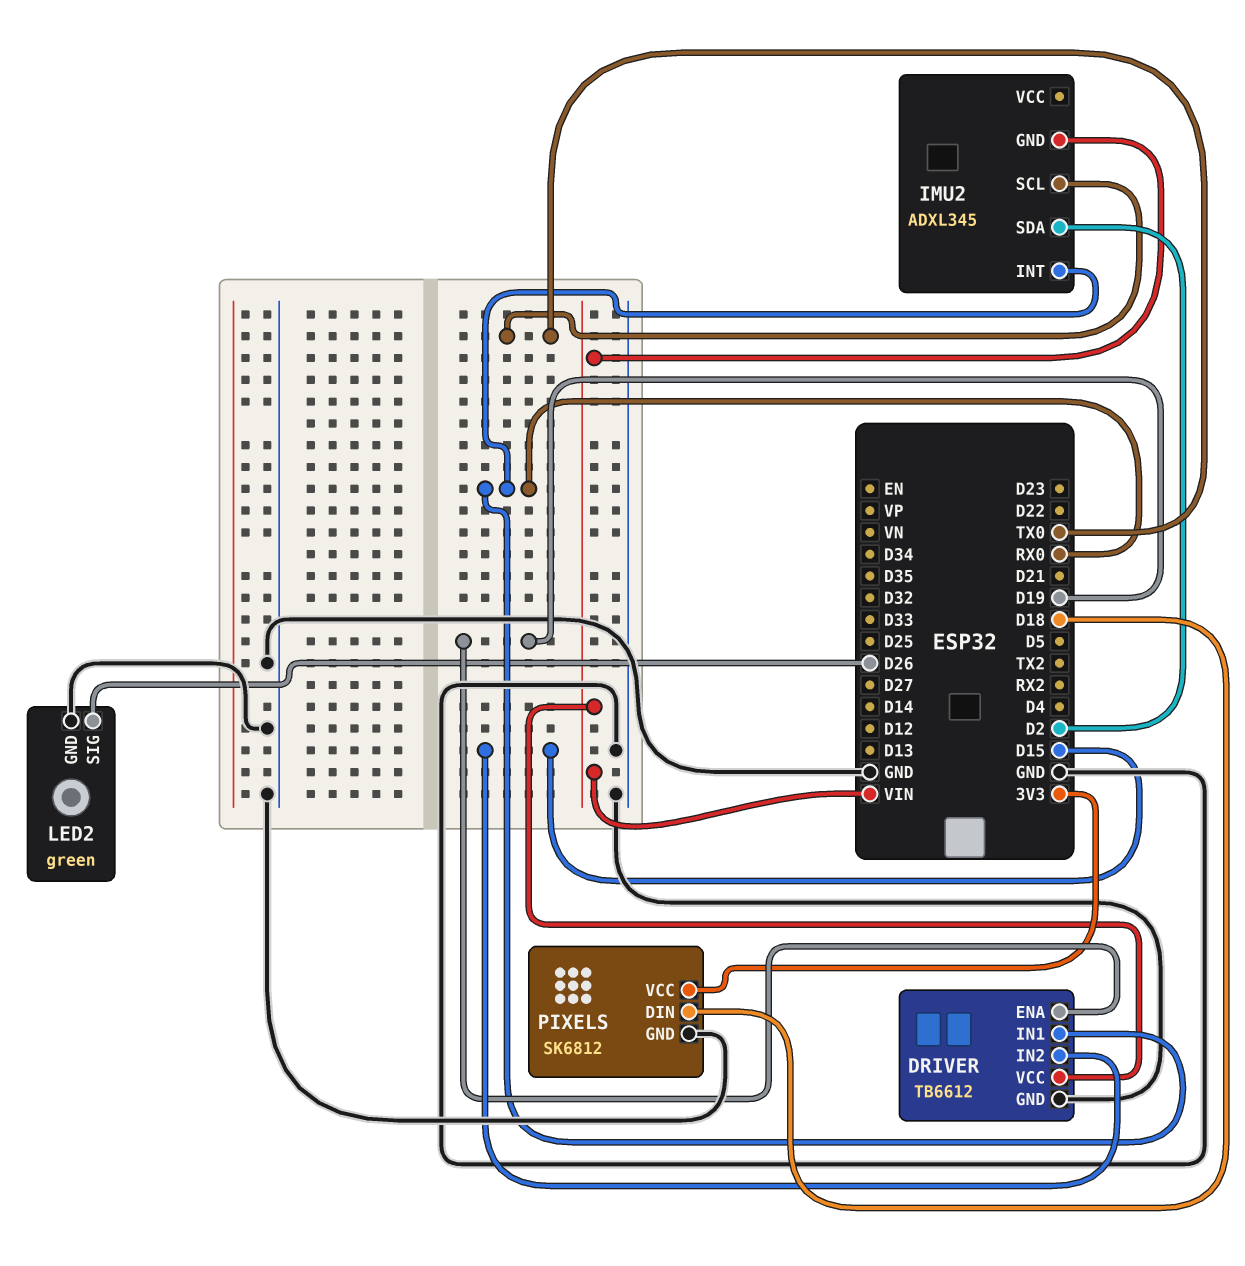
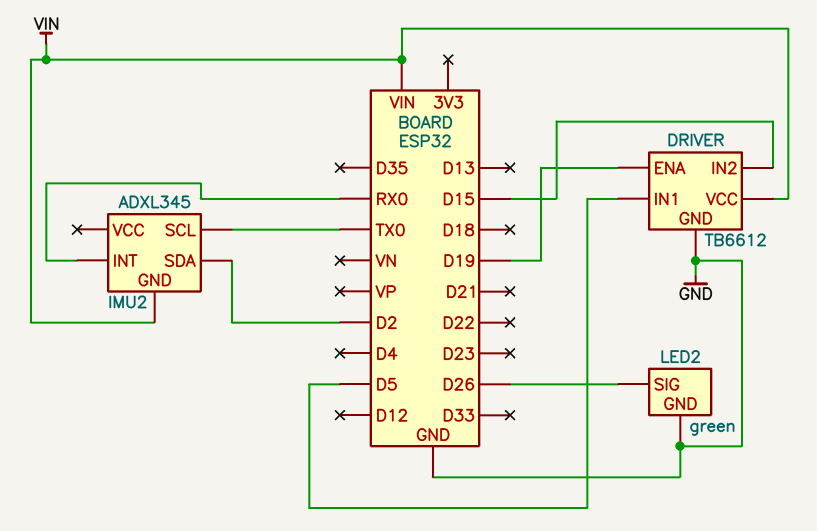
DRIVER pin IN1: RX0 -> D5
PIXELS: SK6812 -> none
PIXELS pin DIN: D18 -> none
PIXELS pin GND: GND -> none
PIXELS pin VCC: 3V3 -> none

